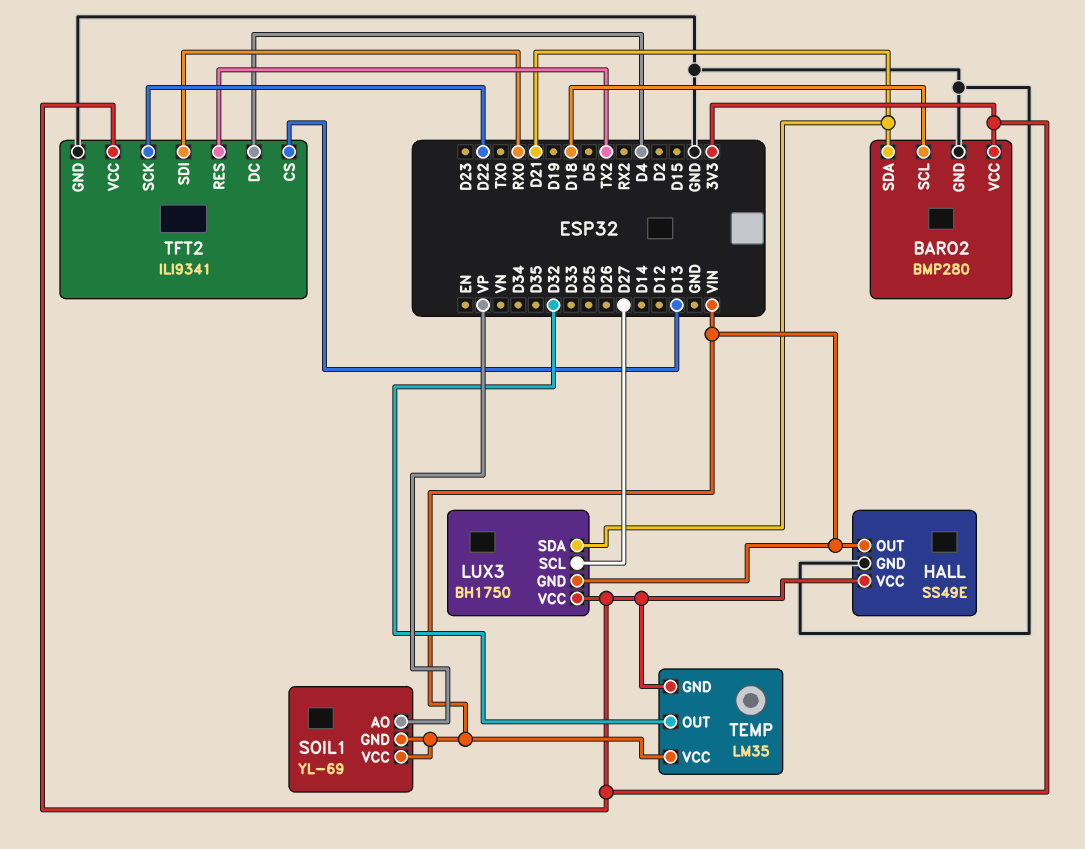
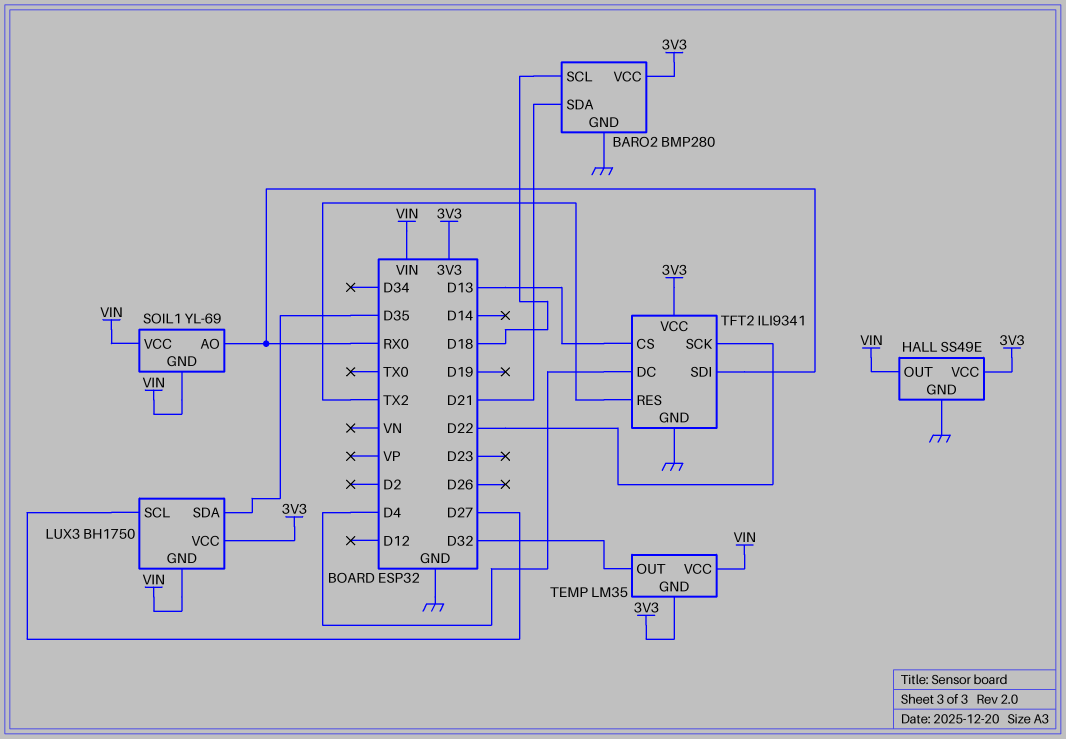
LUX3 pin SDA: D21 -> D35
SOIL1 pin AO: VP -> RX0

